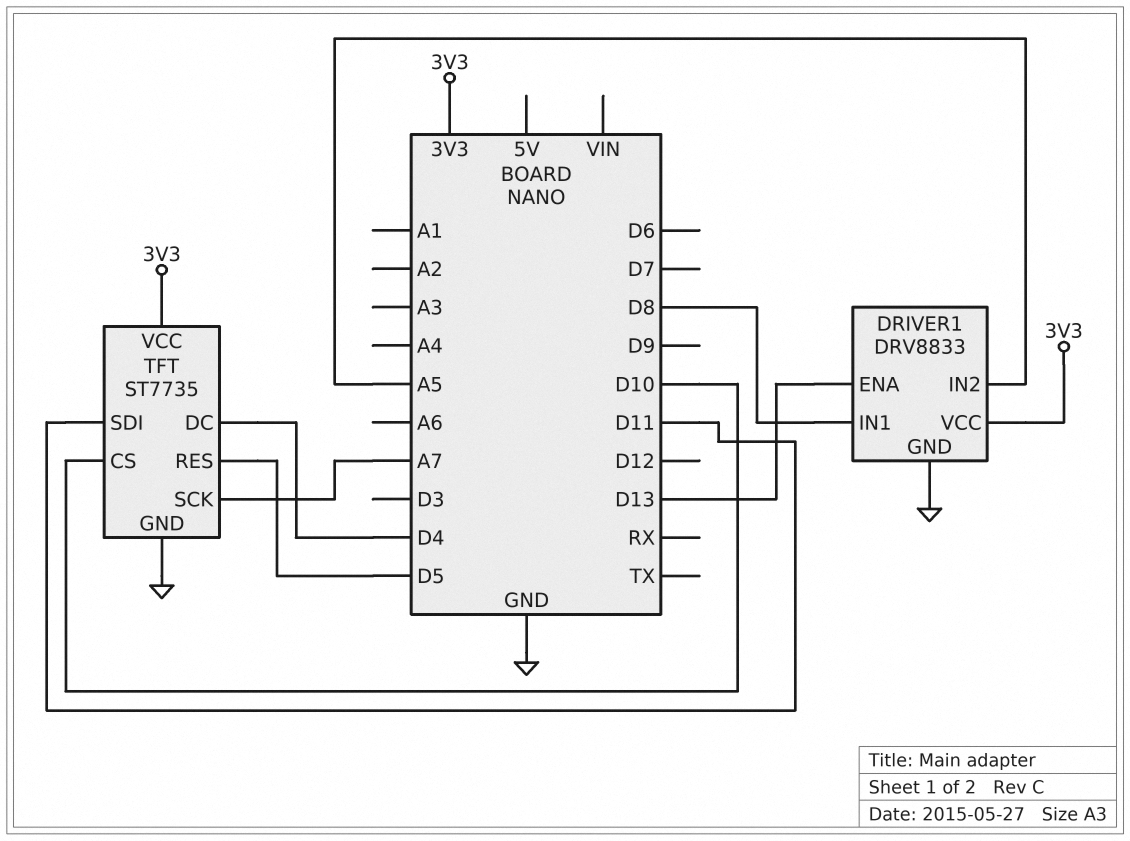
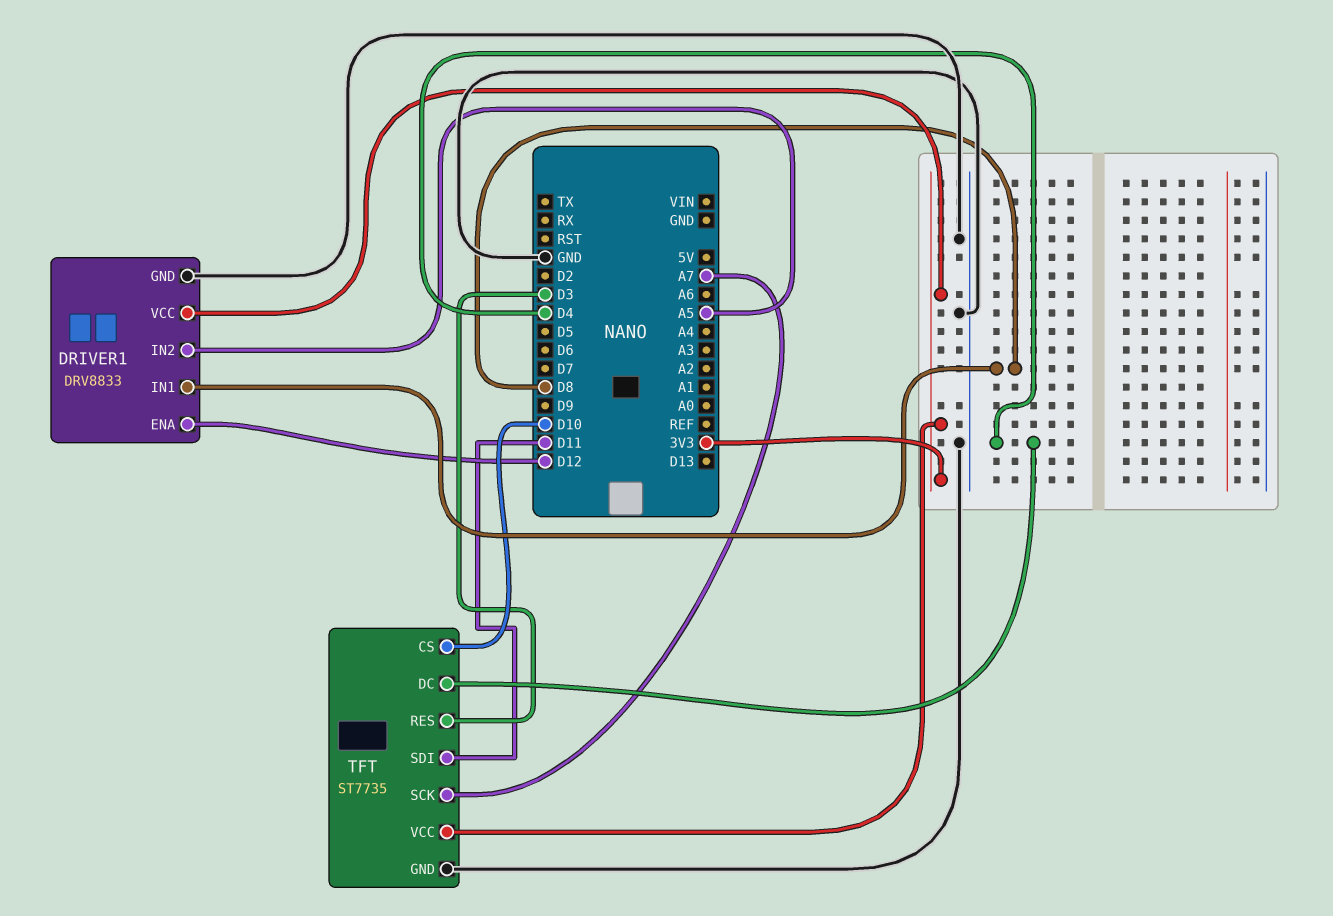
DRIVER1 pin ENA: D13 -> D12
TFT pin RES: D5 -> D3

